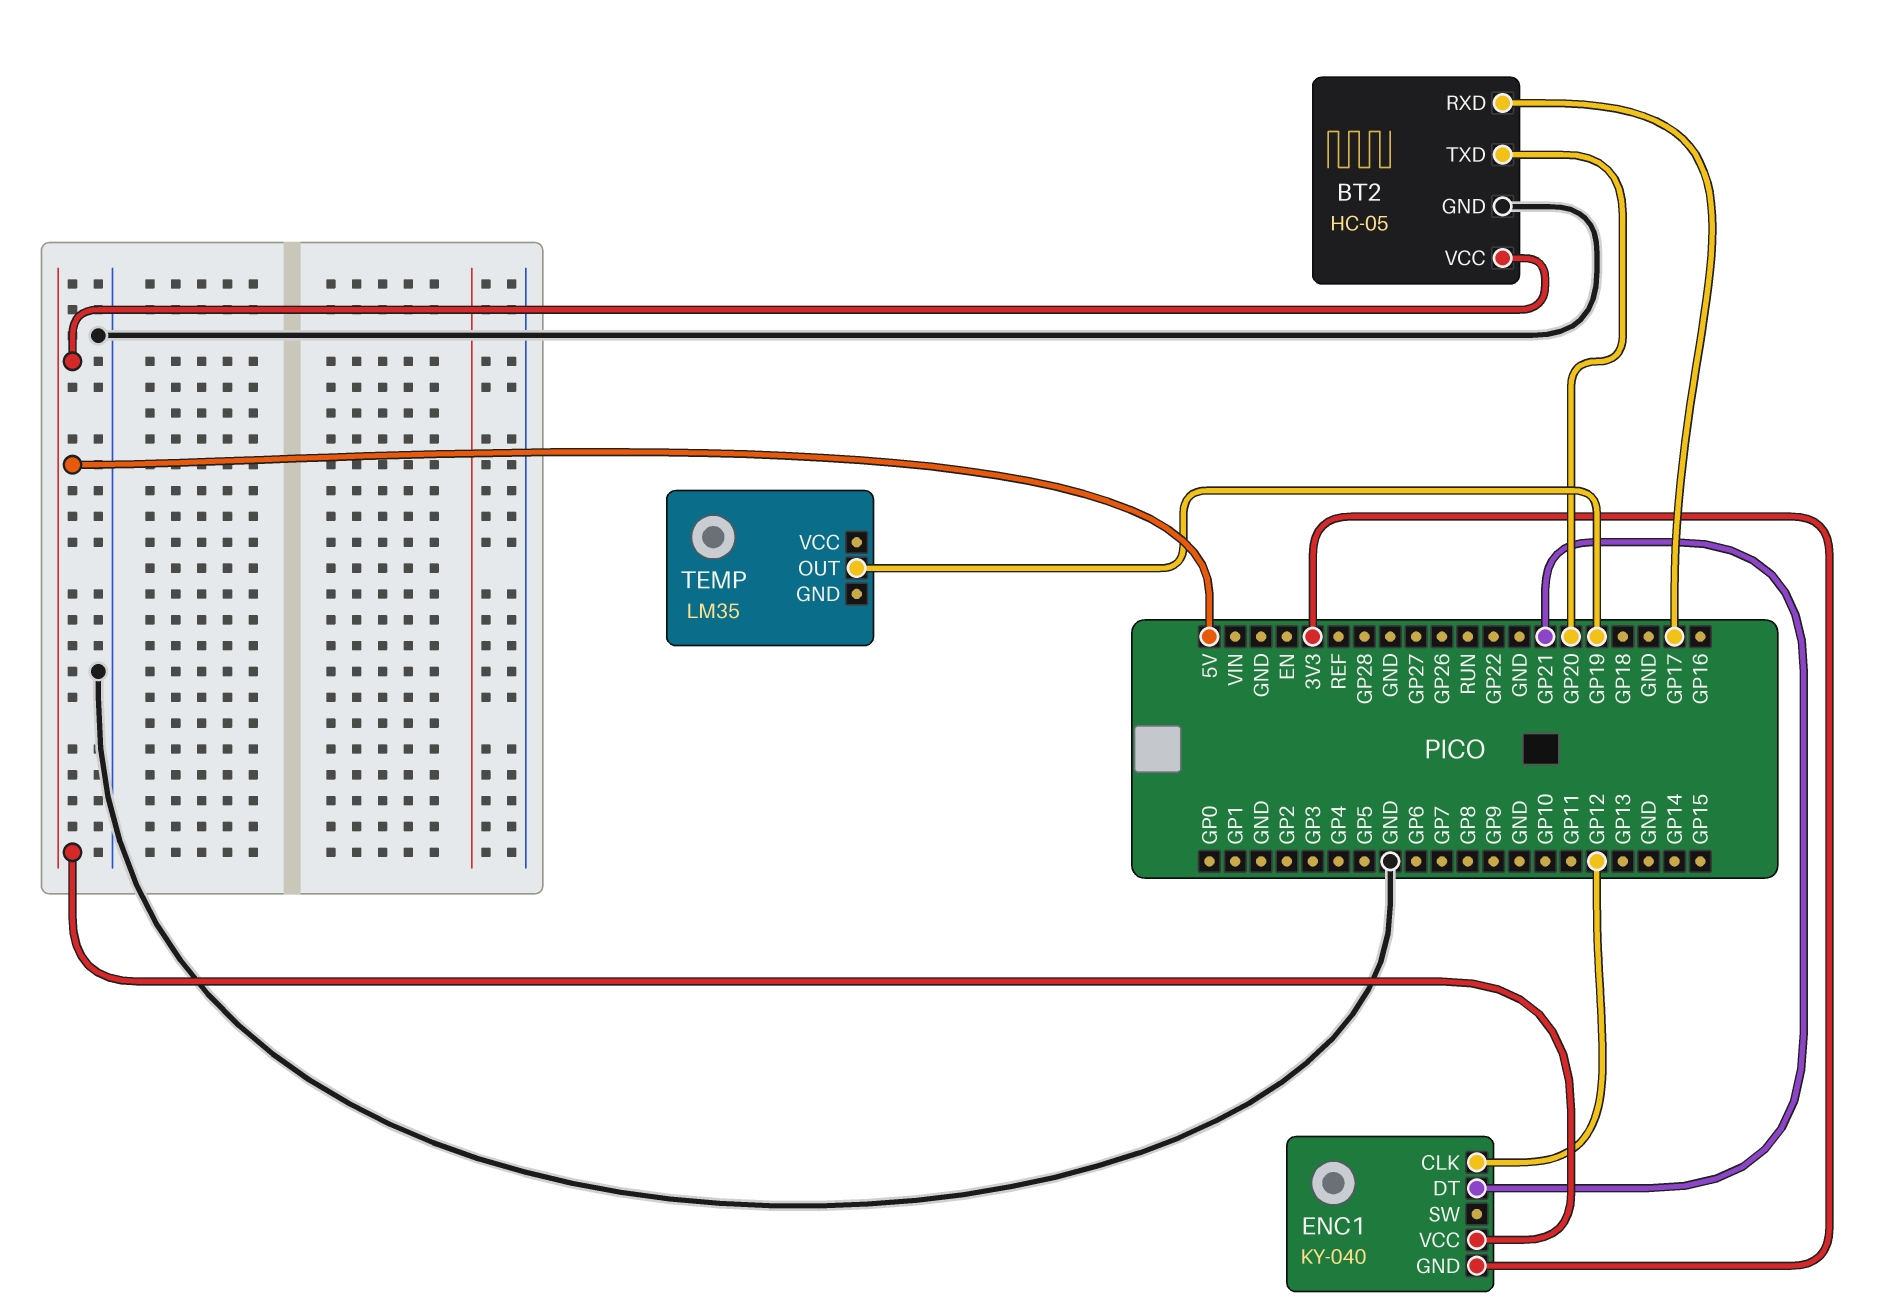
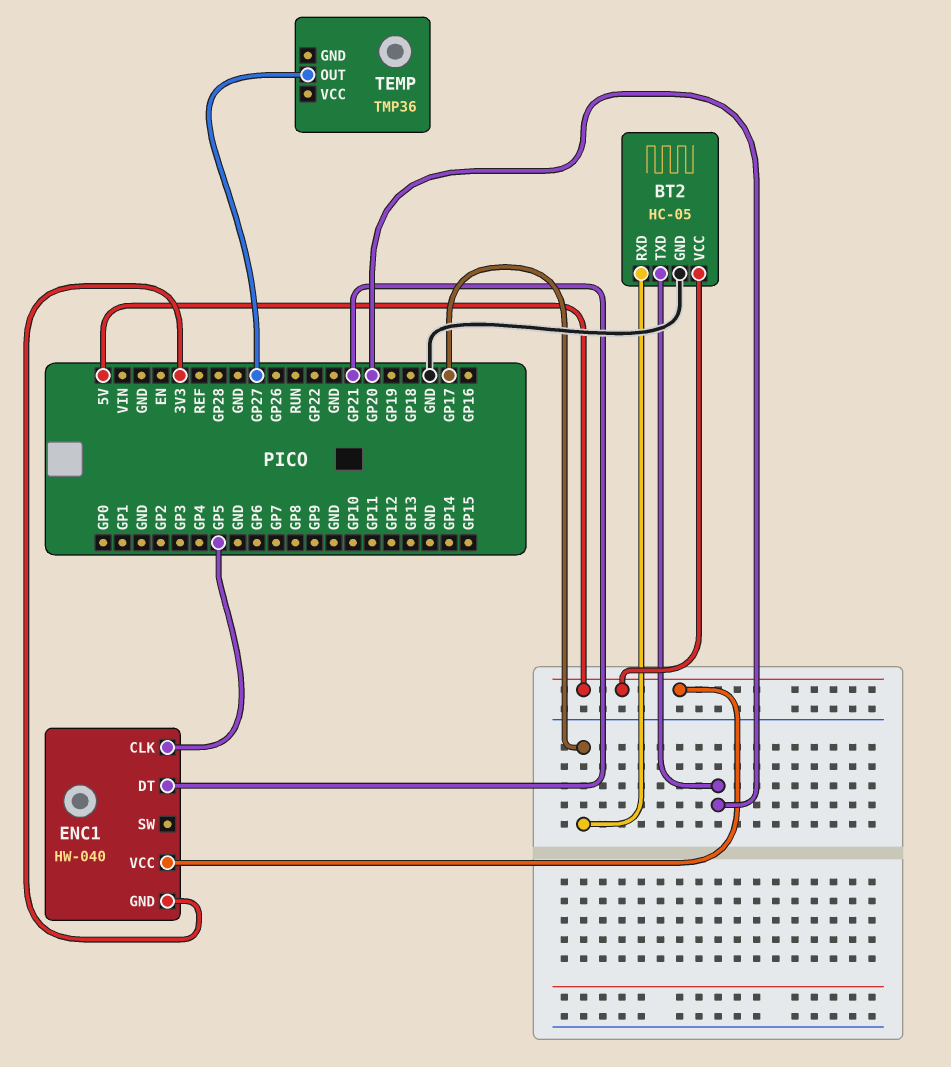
ENC1: KY-040 -> HW-040
ENC1 pin CLK: GP12 -> GP5
TEMP: LM35 -> TMP36
TEMP pin OUT: GP19 -> GP27

